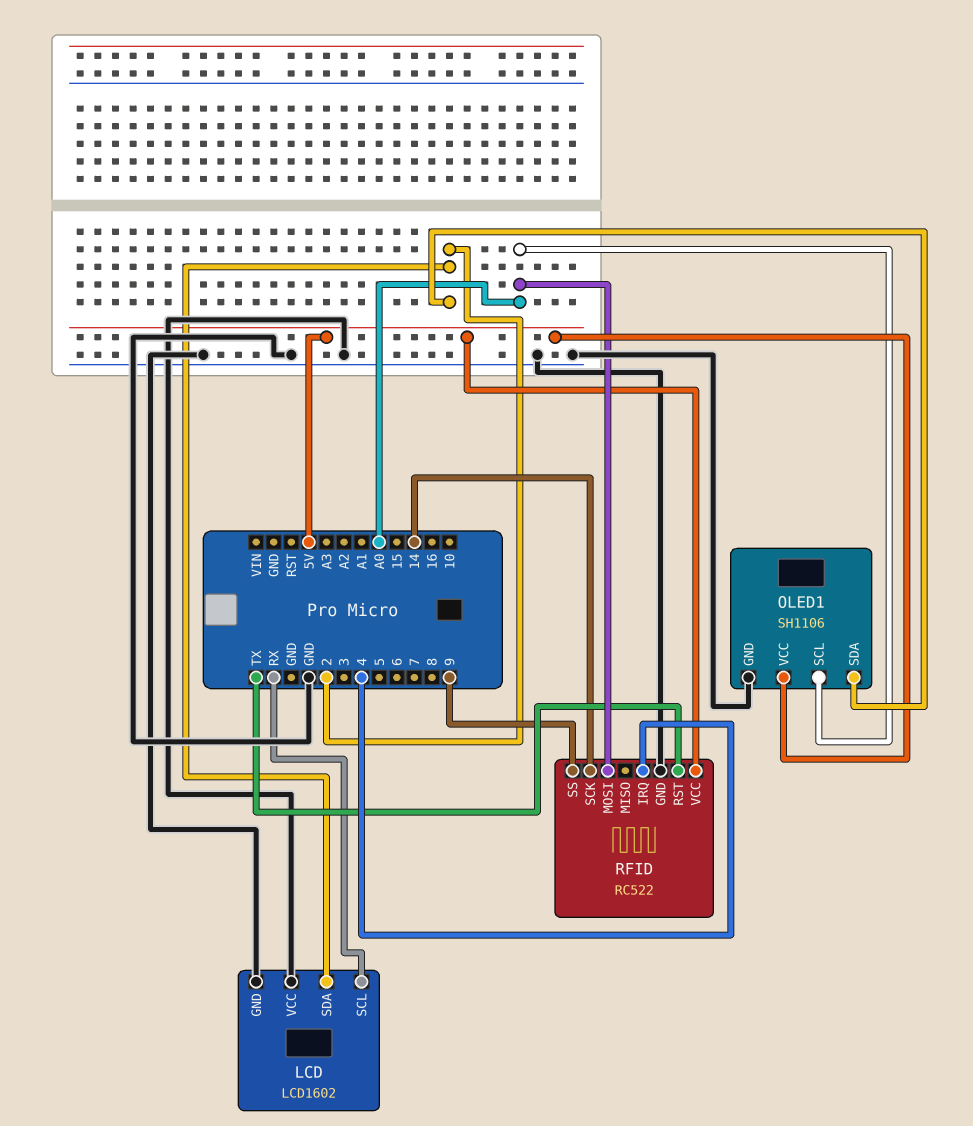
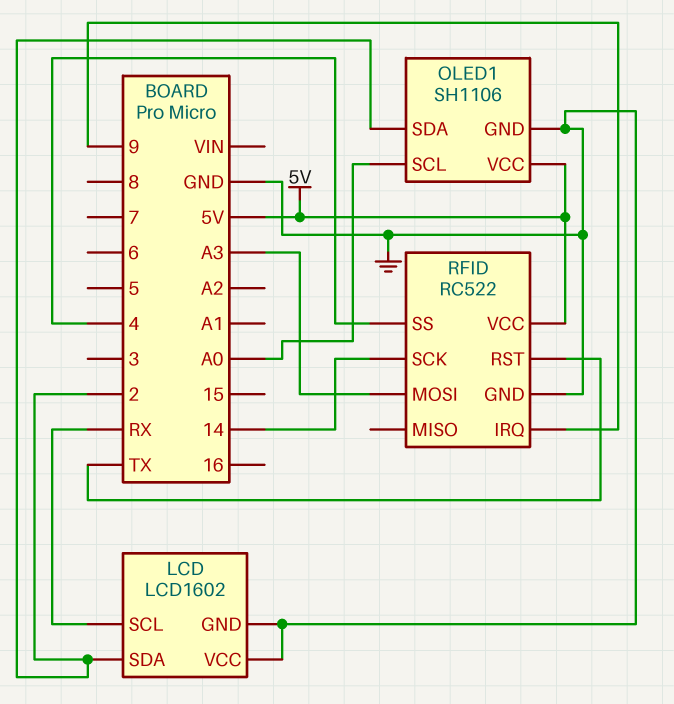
RFID pin IRQ: 4 -> 9
RFID pin MOSI: A0 -> A3
RFID pin SS: 9 -> 4

